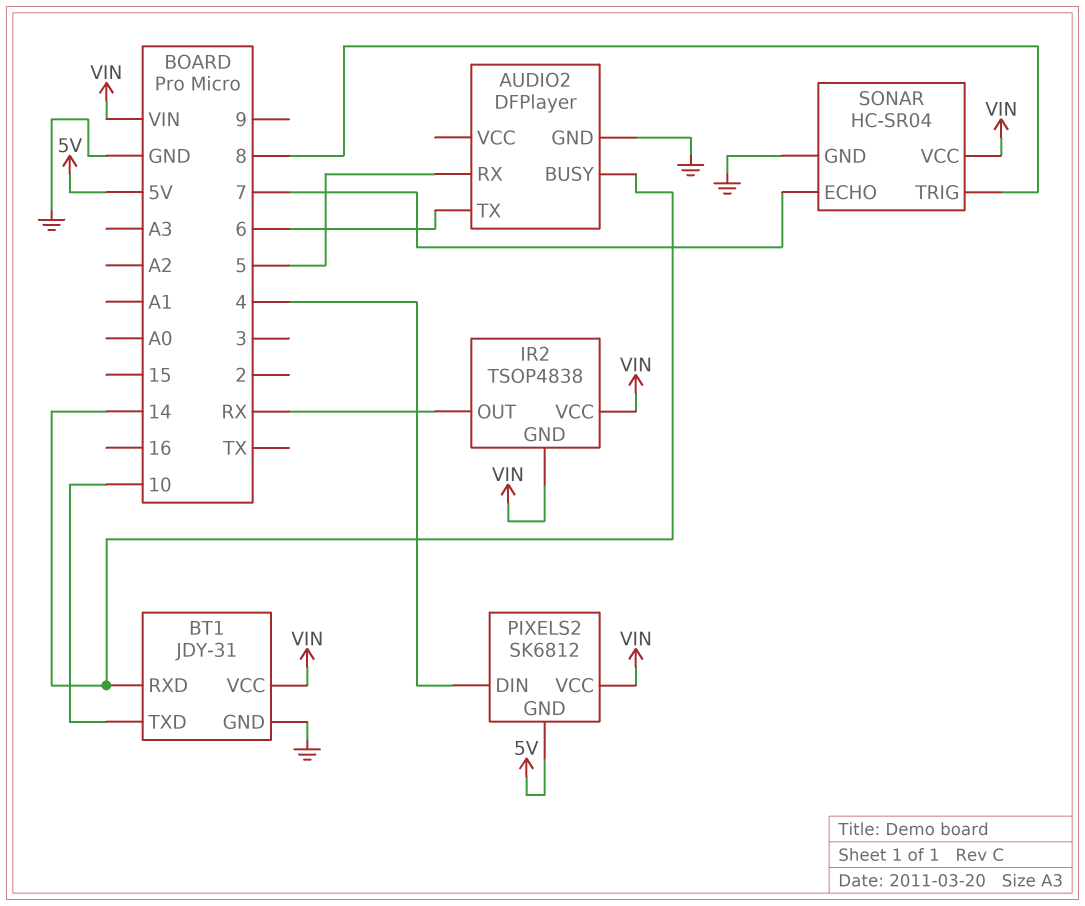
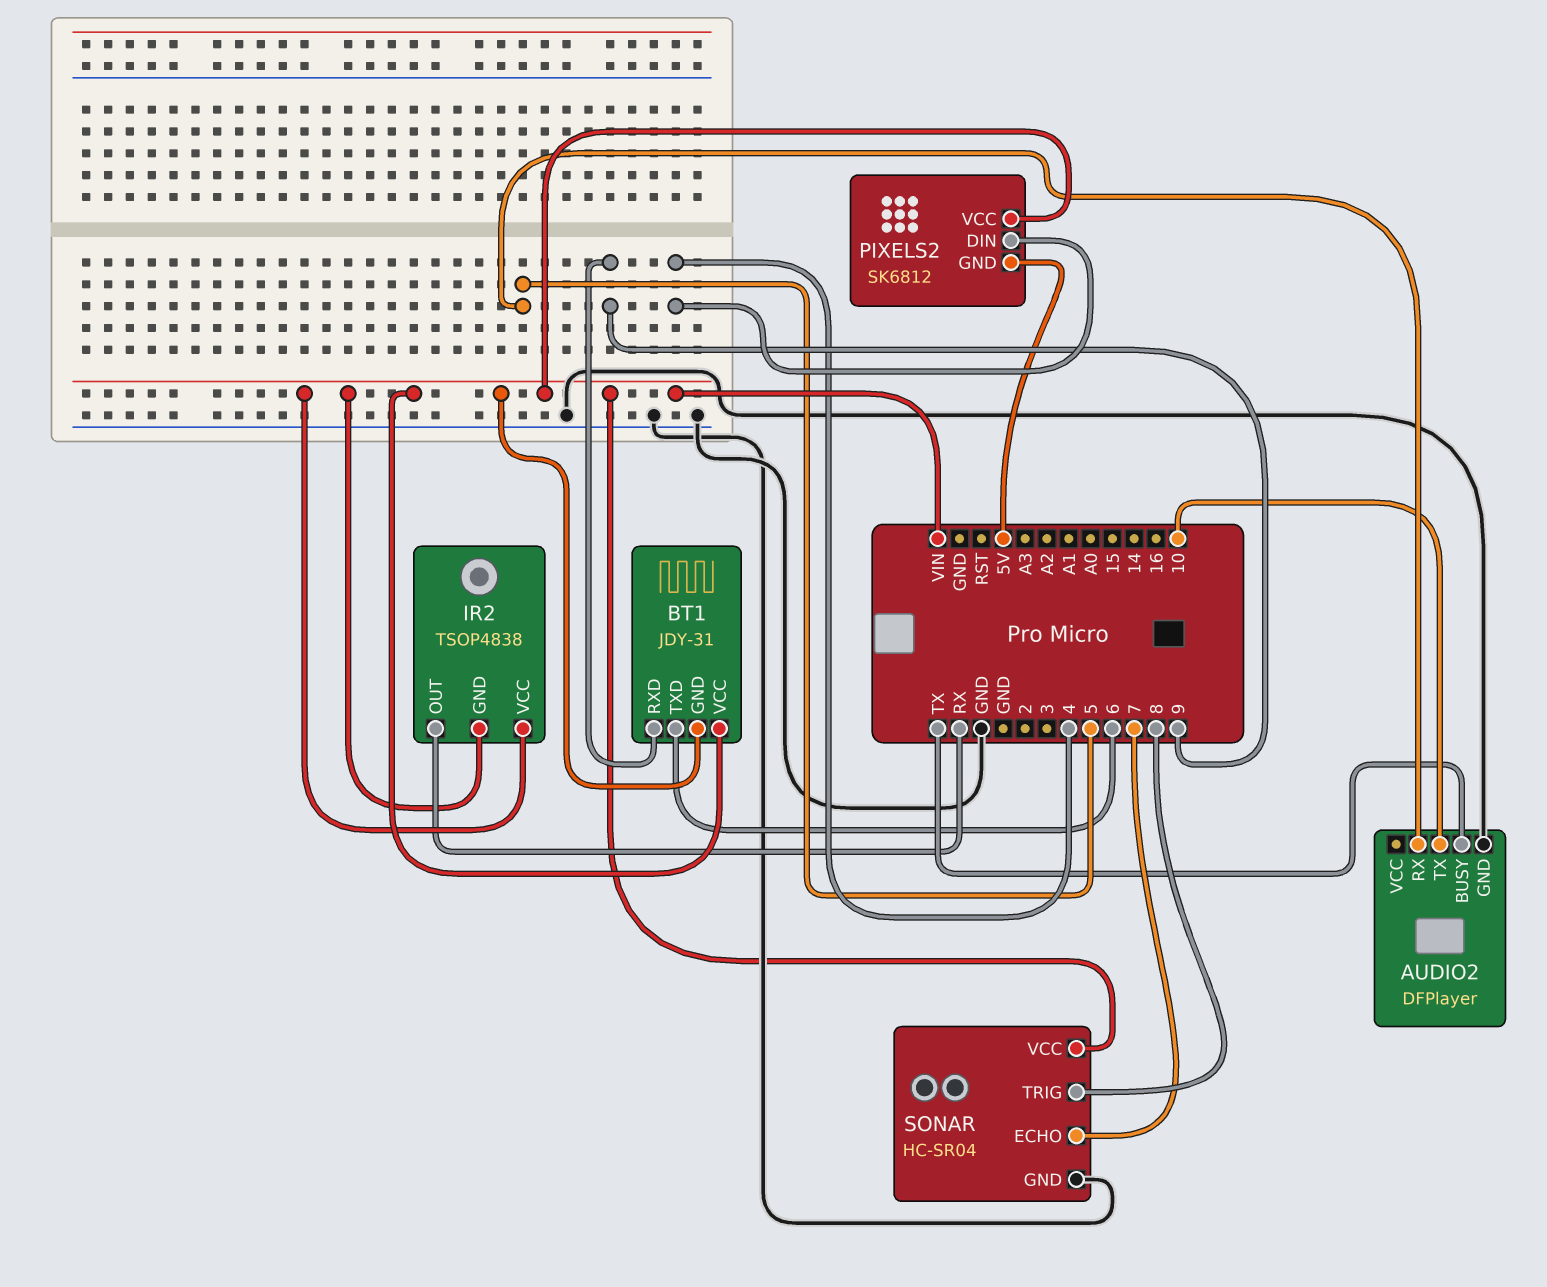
AUDIO2 pin BUSY: 14 -> TX
AUDIO2 pin TX: 6 -> 10
BT1 pin GND: GND -> VIN
BT1 pin RXD: 14 -> 9
BT1 pin TXD: 10 -> 6

